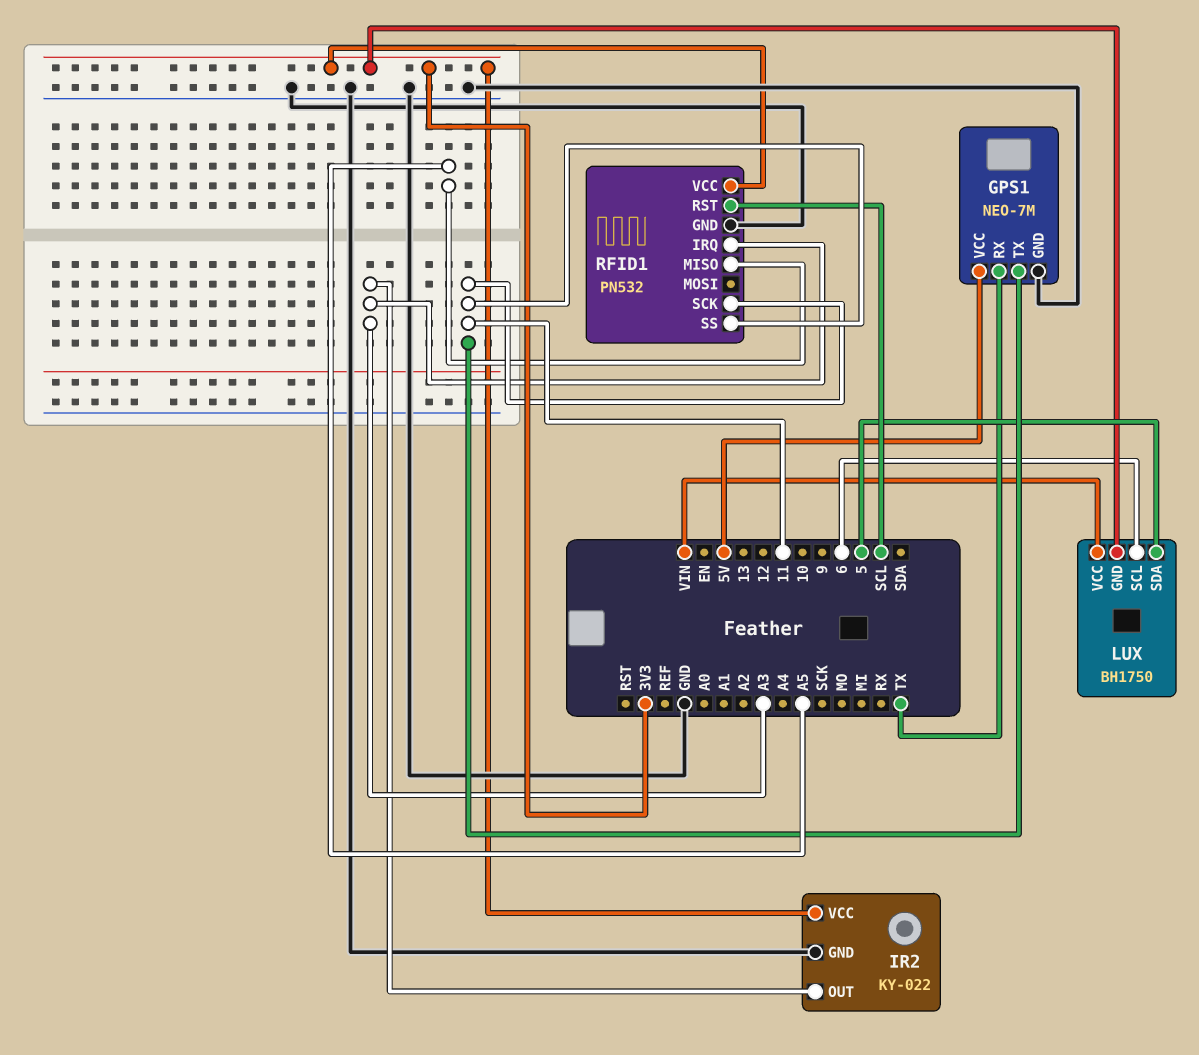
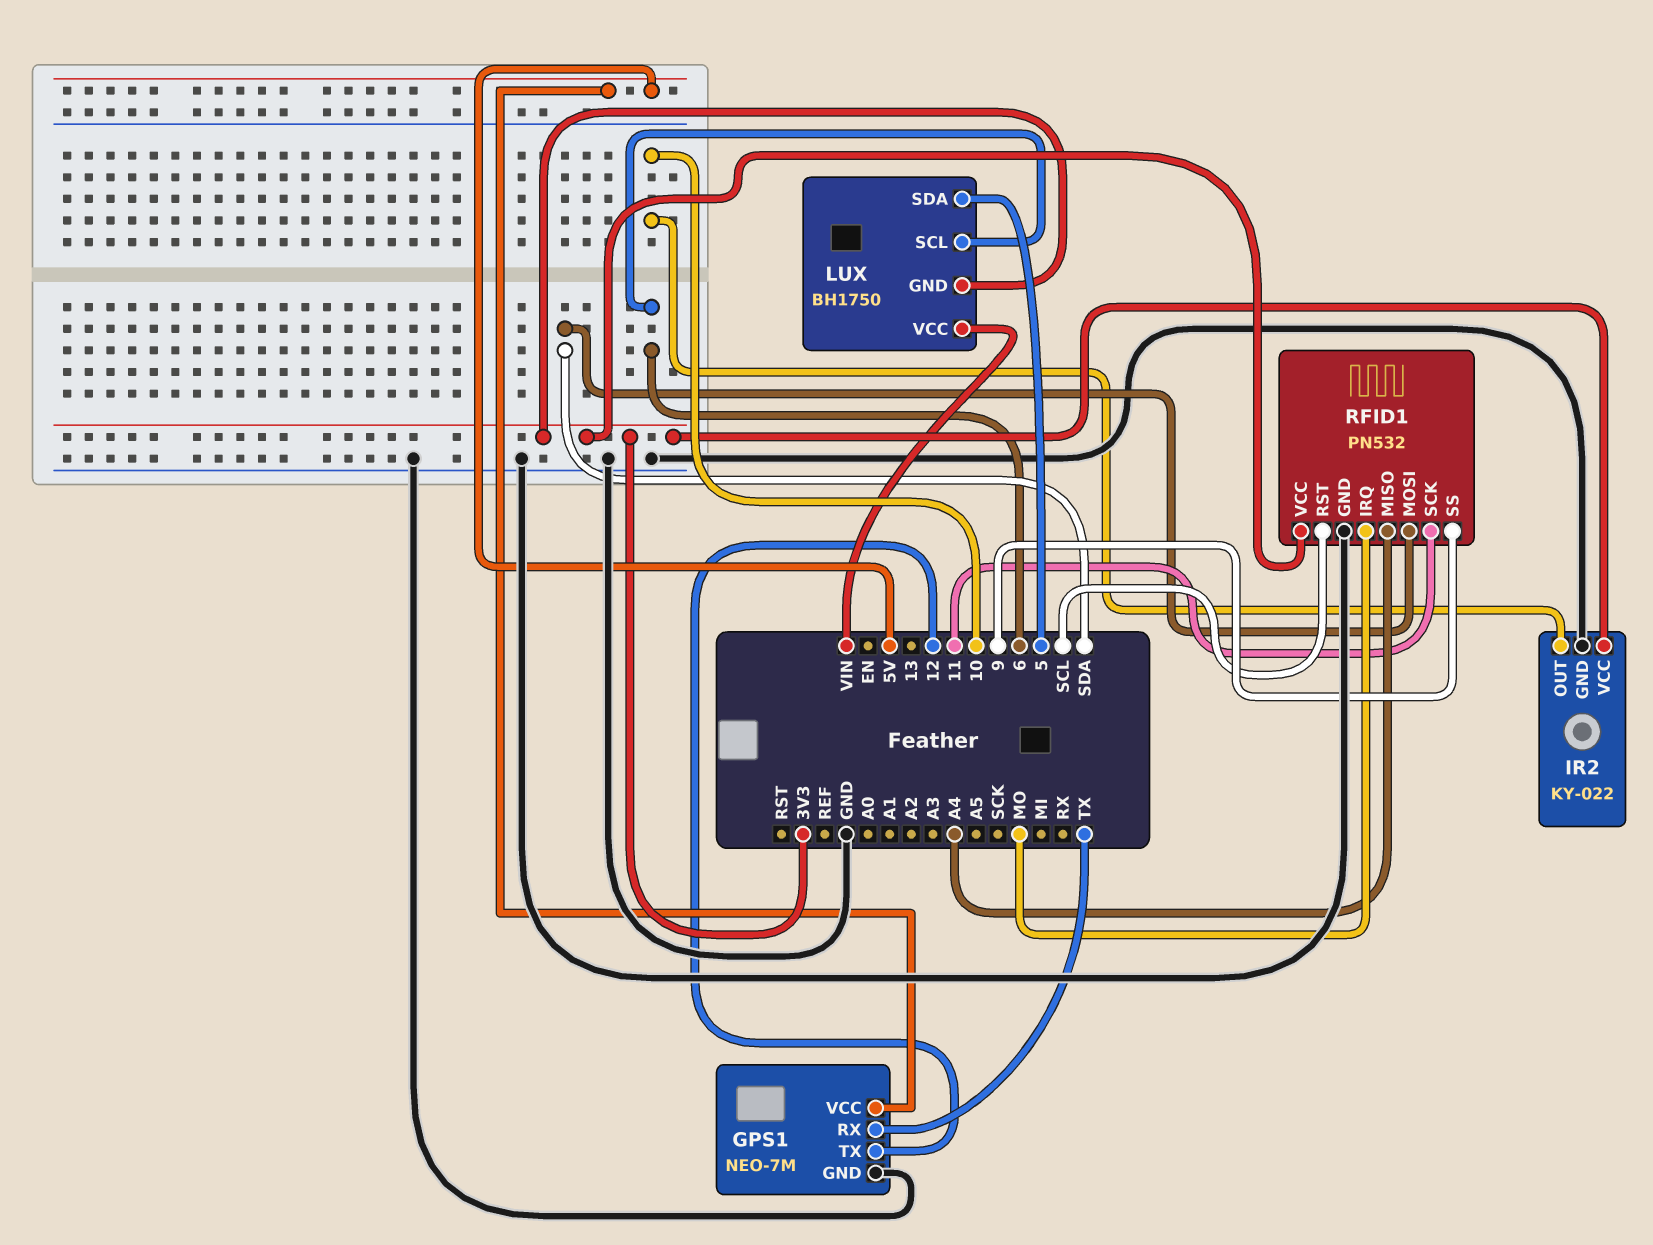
GPS1 pin TX: 11 -> 12
IR2 pin OUT: A3 -> 10
RFID1 pin IRQ: A3 -> MO
RFID1 pin MISO: A5 -> A4
RFID1 pin MOSI: none -> SDA
RFID1 pin SS: 11 -> 9

